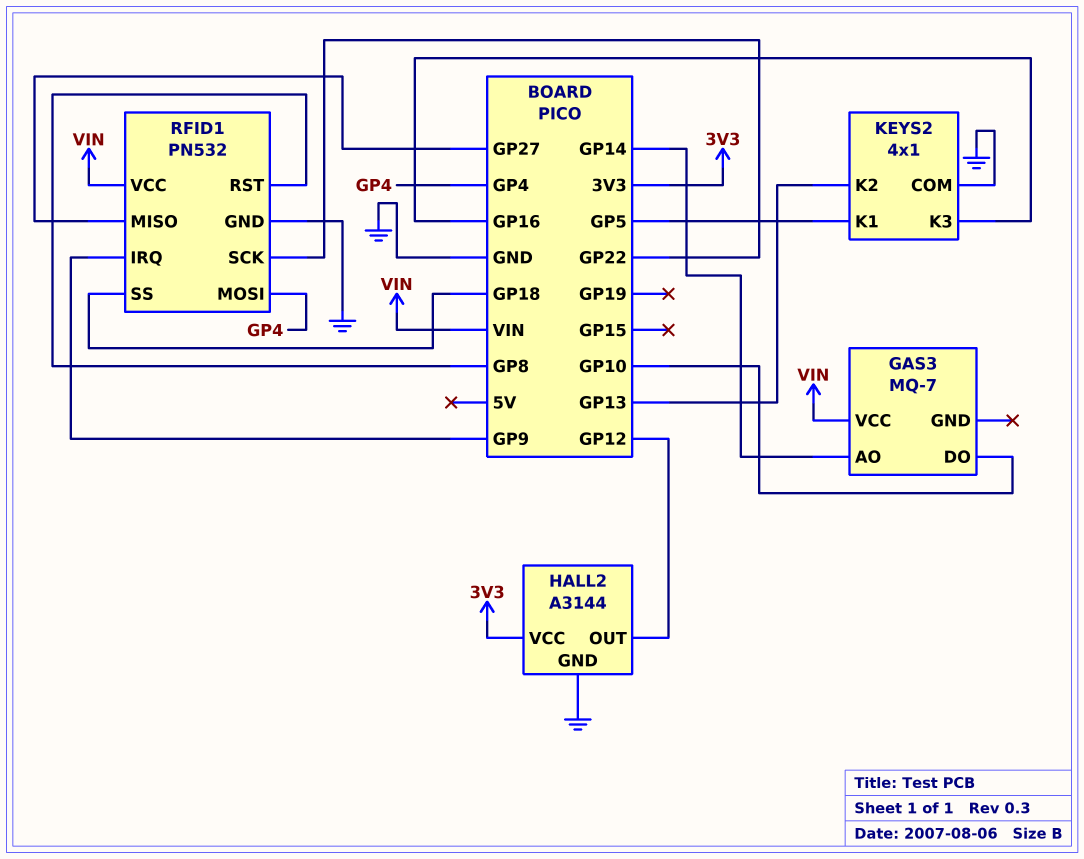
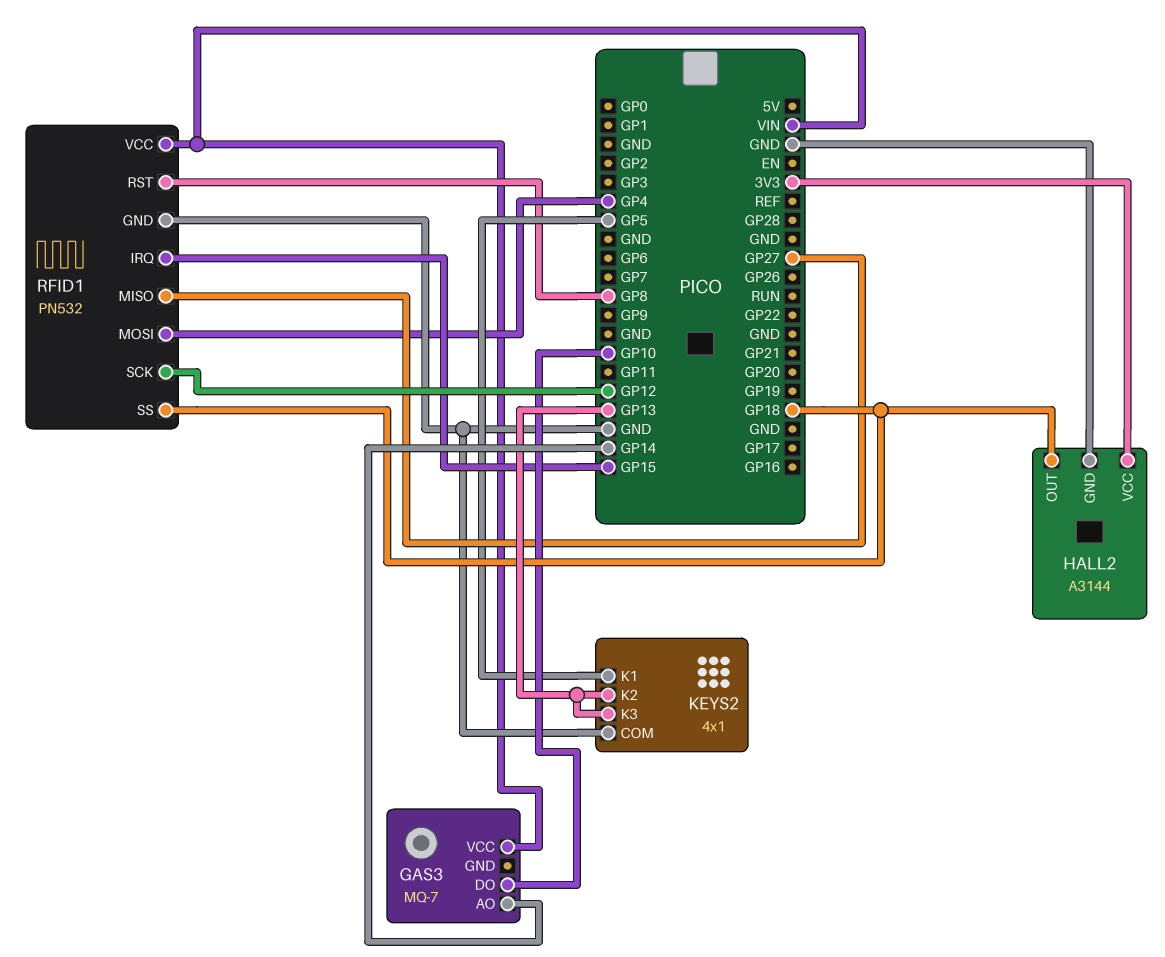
HALL2 pin OUT: GP12 -> GP18
KEYS2 pin K3: GP16 -> GP13
RFID1 pin IRQ: GP9 -> GP15
RFID1 pin SCK: GP22 -> GP12

